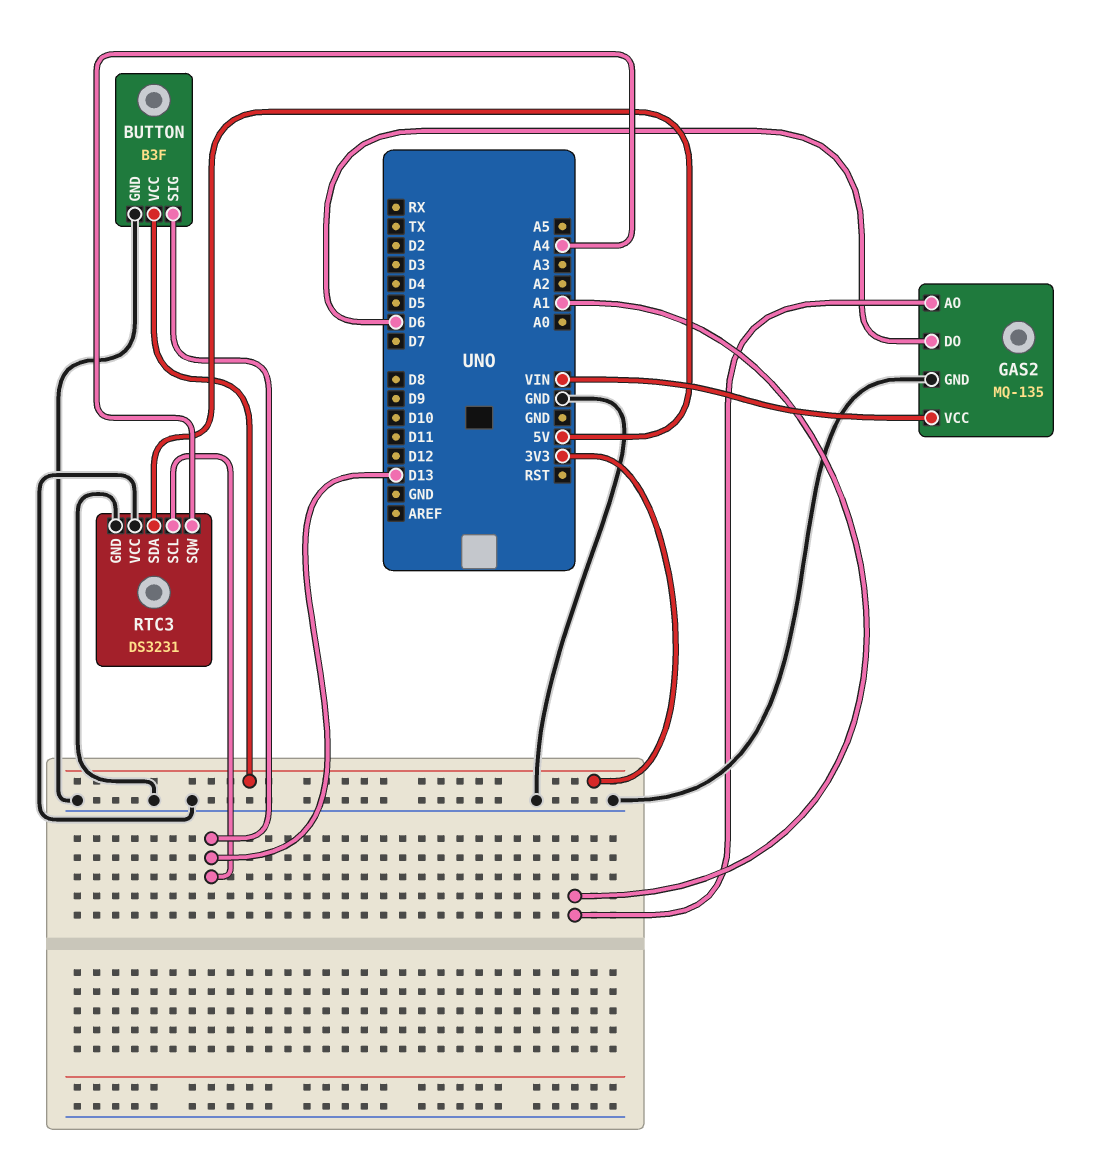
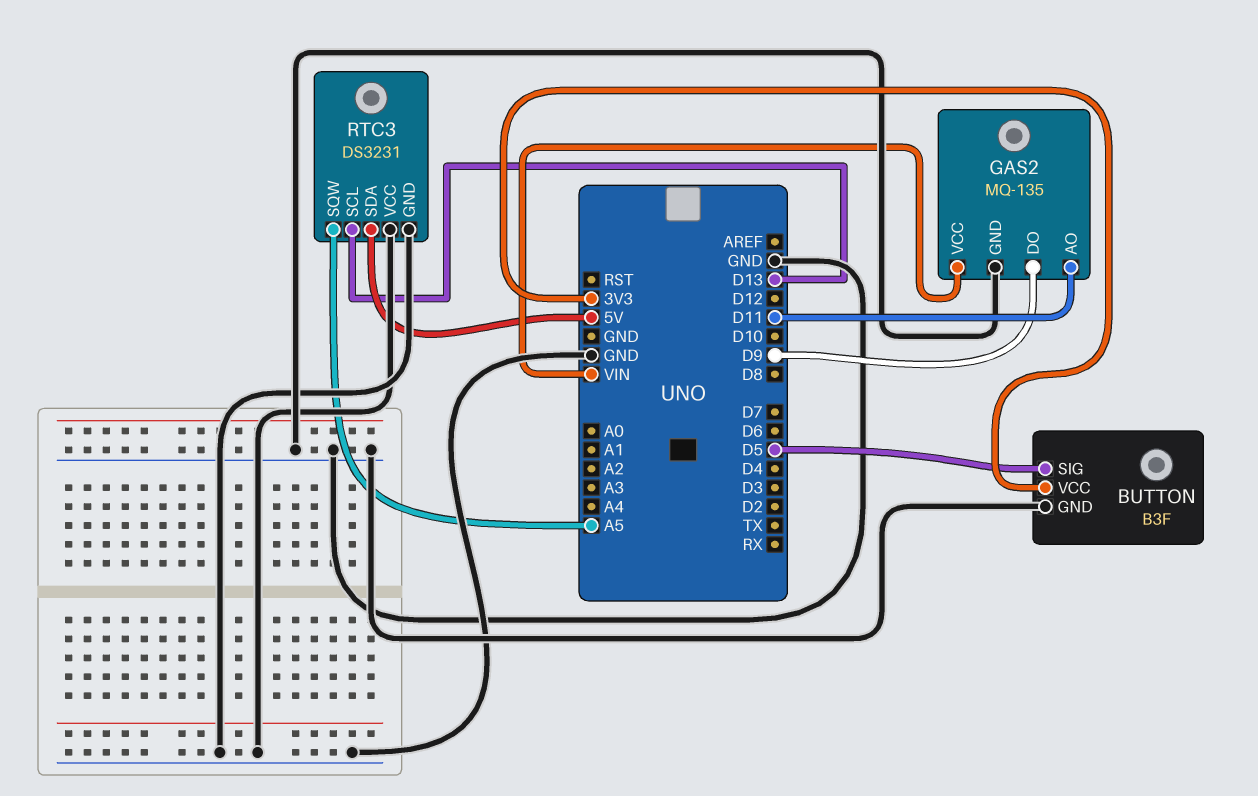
BUTTON pin SIG: D13 -> D5
GAS2 pin AO: A1 -> D11
GAS2 pin DO: D6 -> D9
RTC3 pin SQW: A4 -> A5

